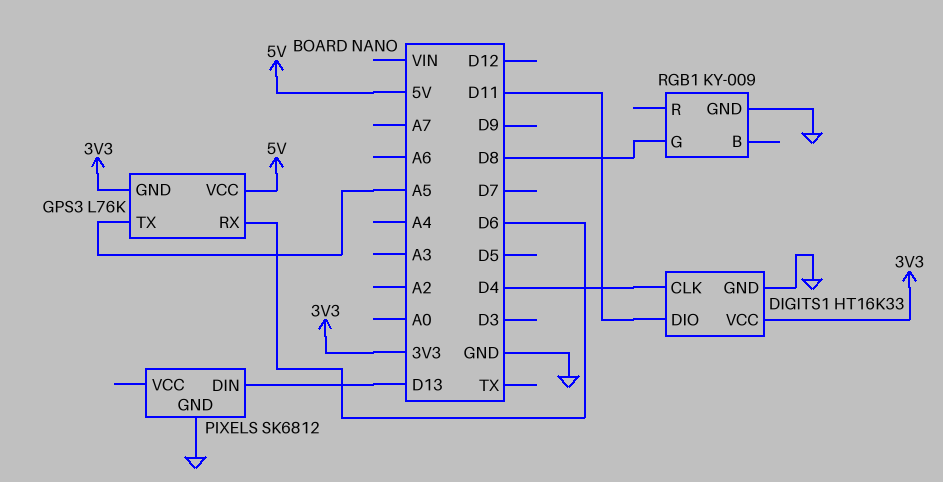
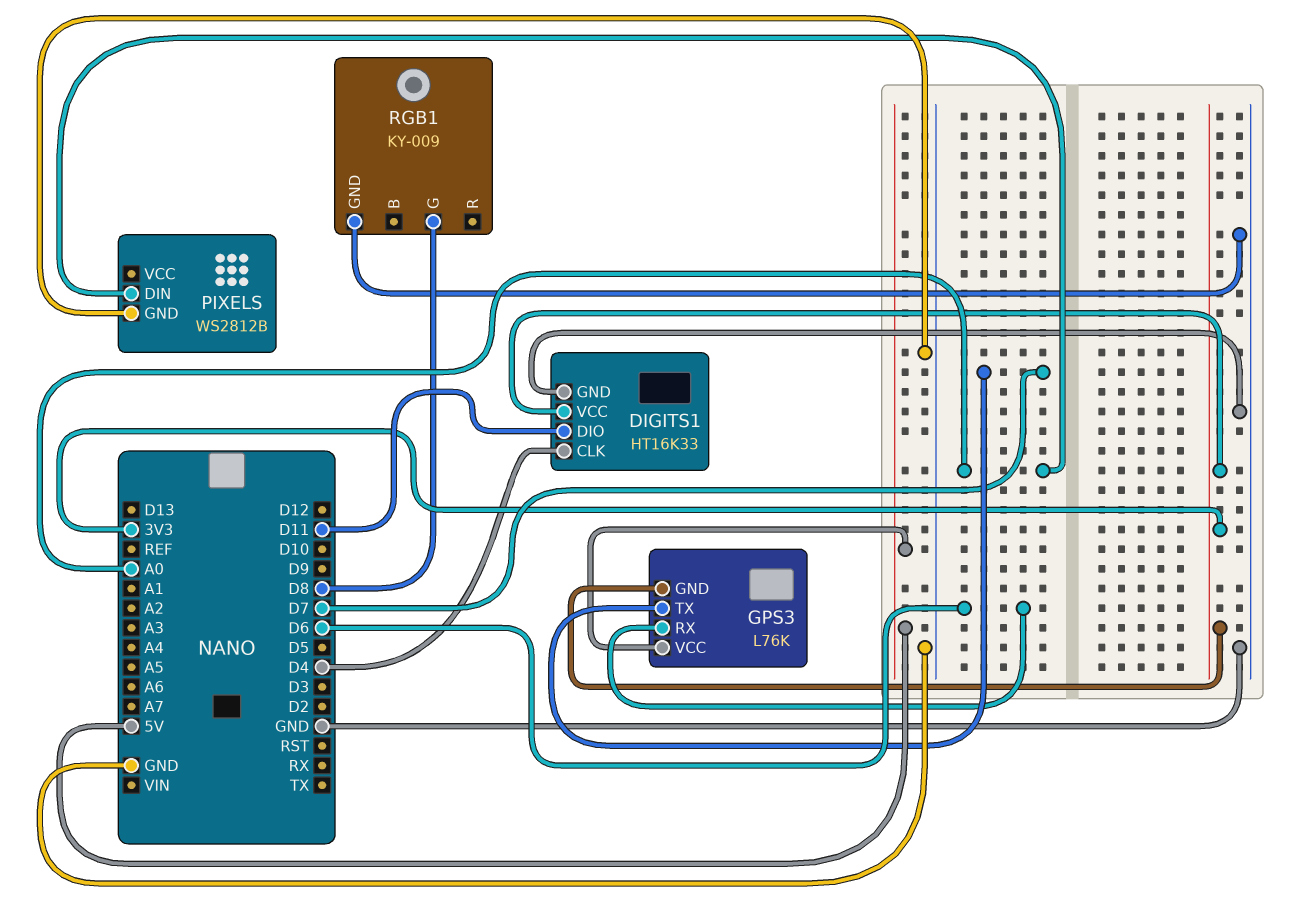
GPS3 pin TX: A5 -> D7
PIXELS: SK6812 -> WS2812B
PIXELS pin DIN: D13 -> A0

